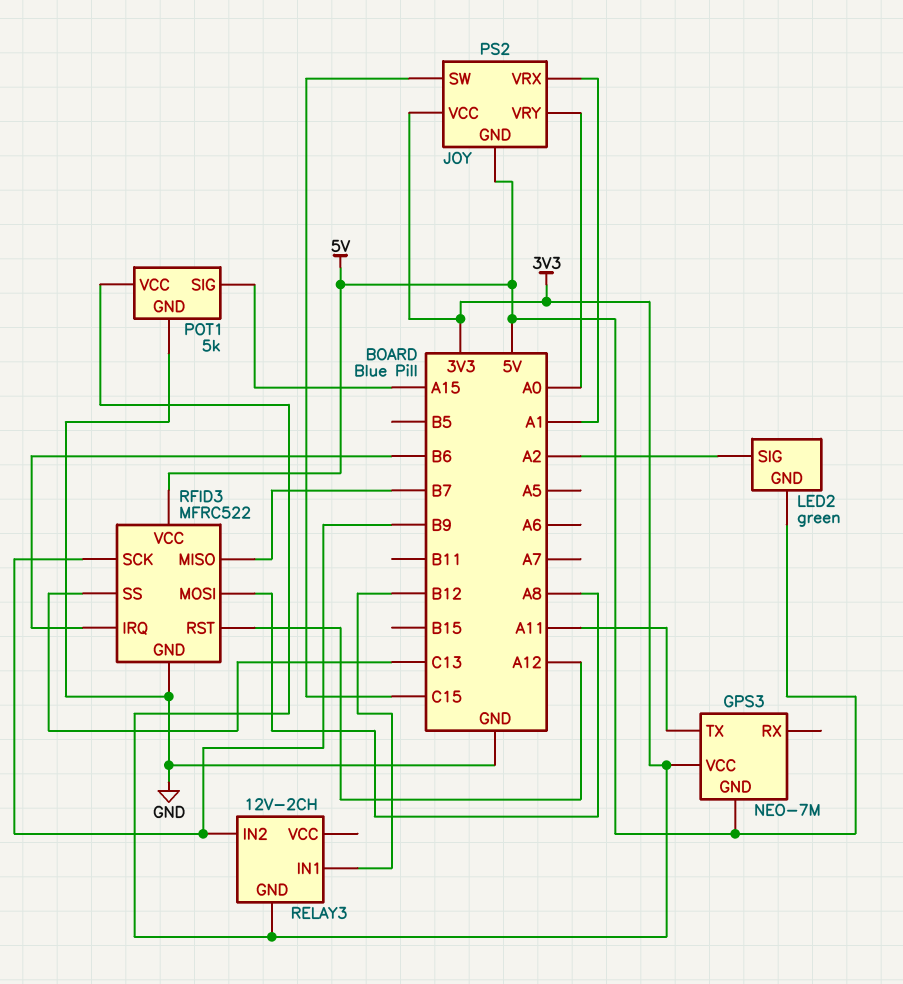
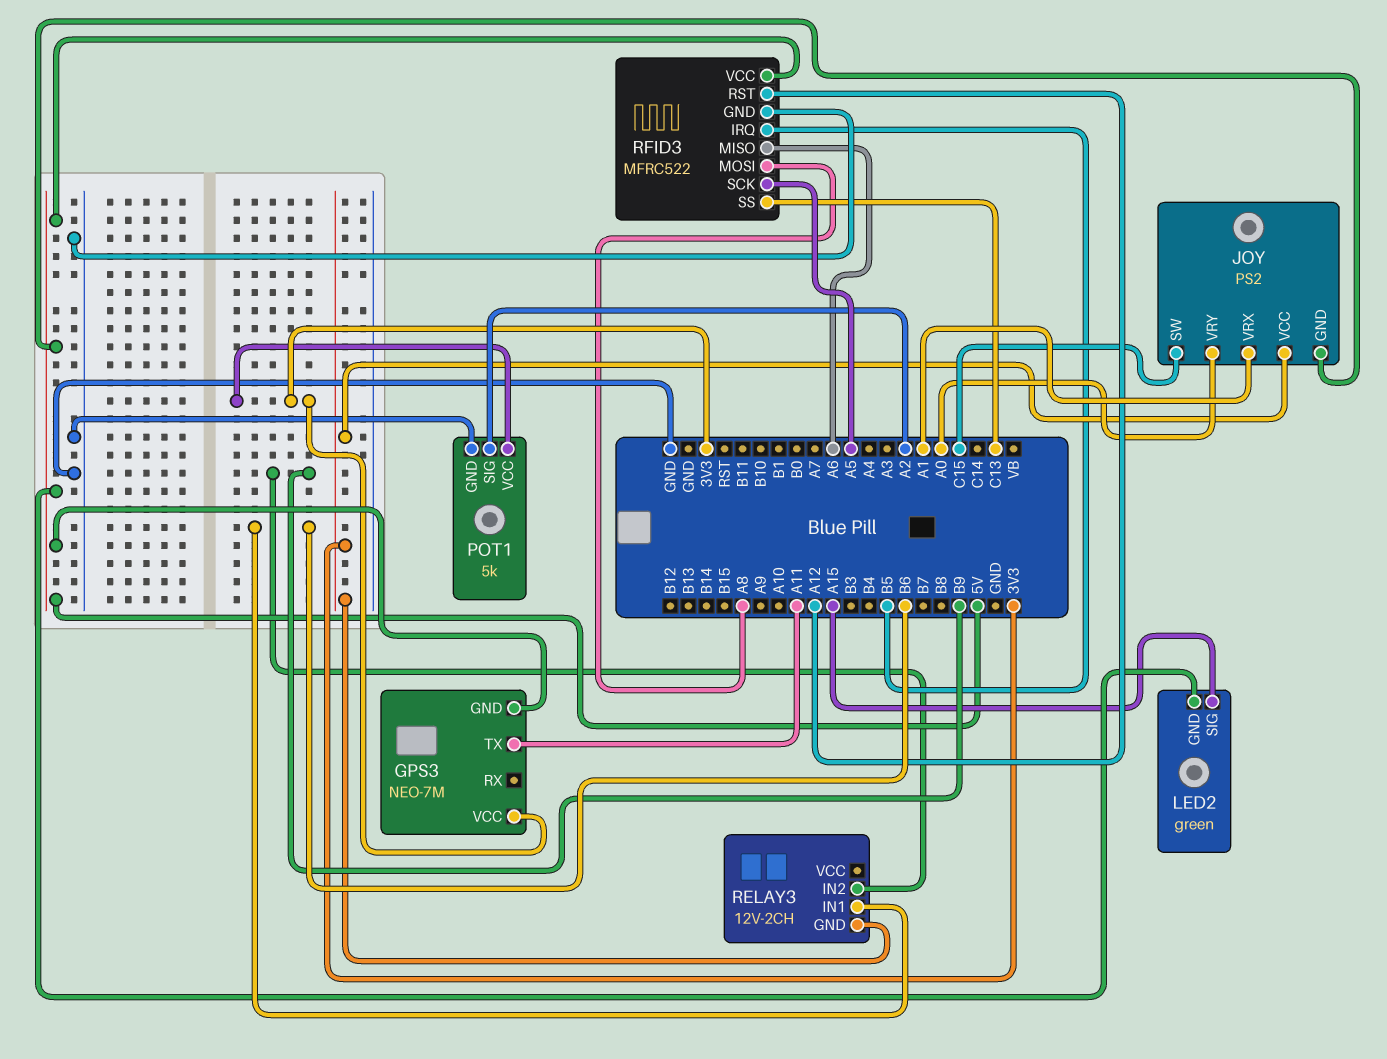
LED2 pin SIG: A2 -> A15
POT1 pin SIG: A15 -> A2
RELAY3 pin IN1: B12 -> B6
RFID3 pin IRQ: B6 -> B5
RFID3 pin MISO: B7 -> A6
RFID3 pin SCK: B9 -> A5

